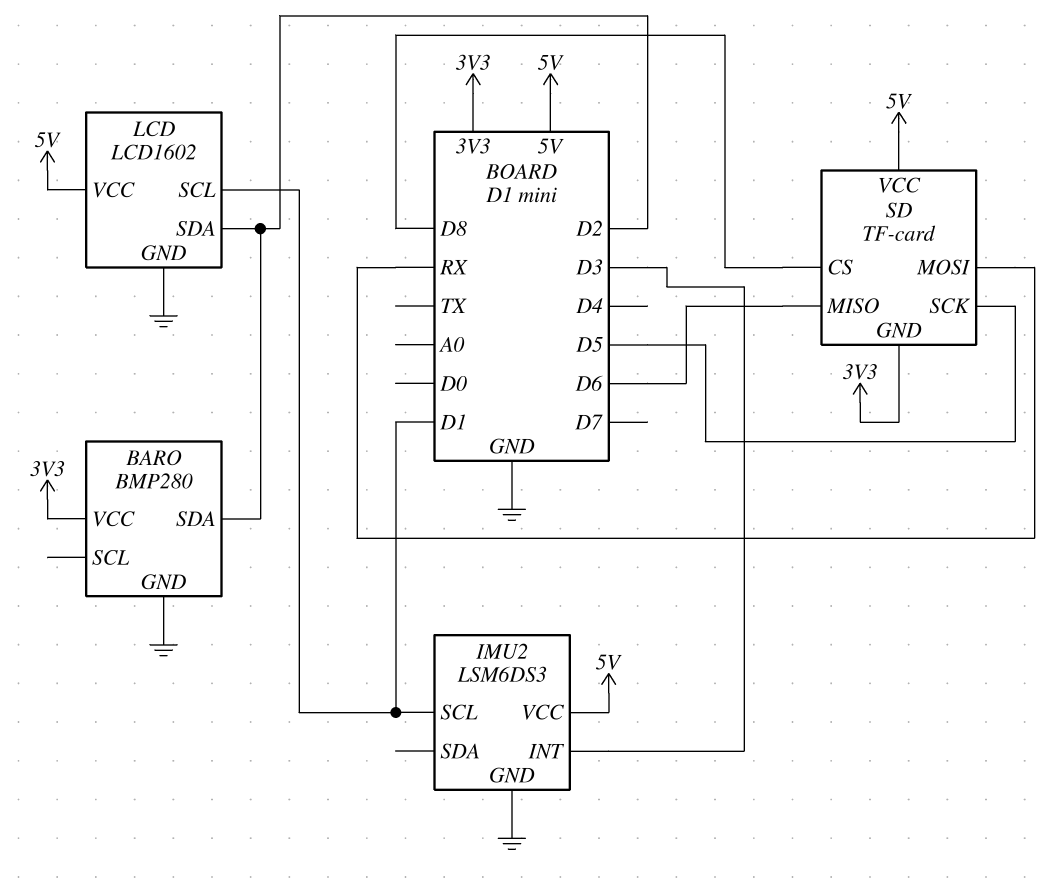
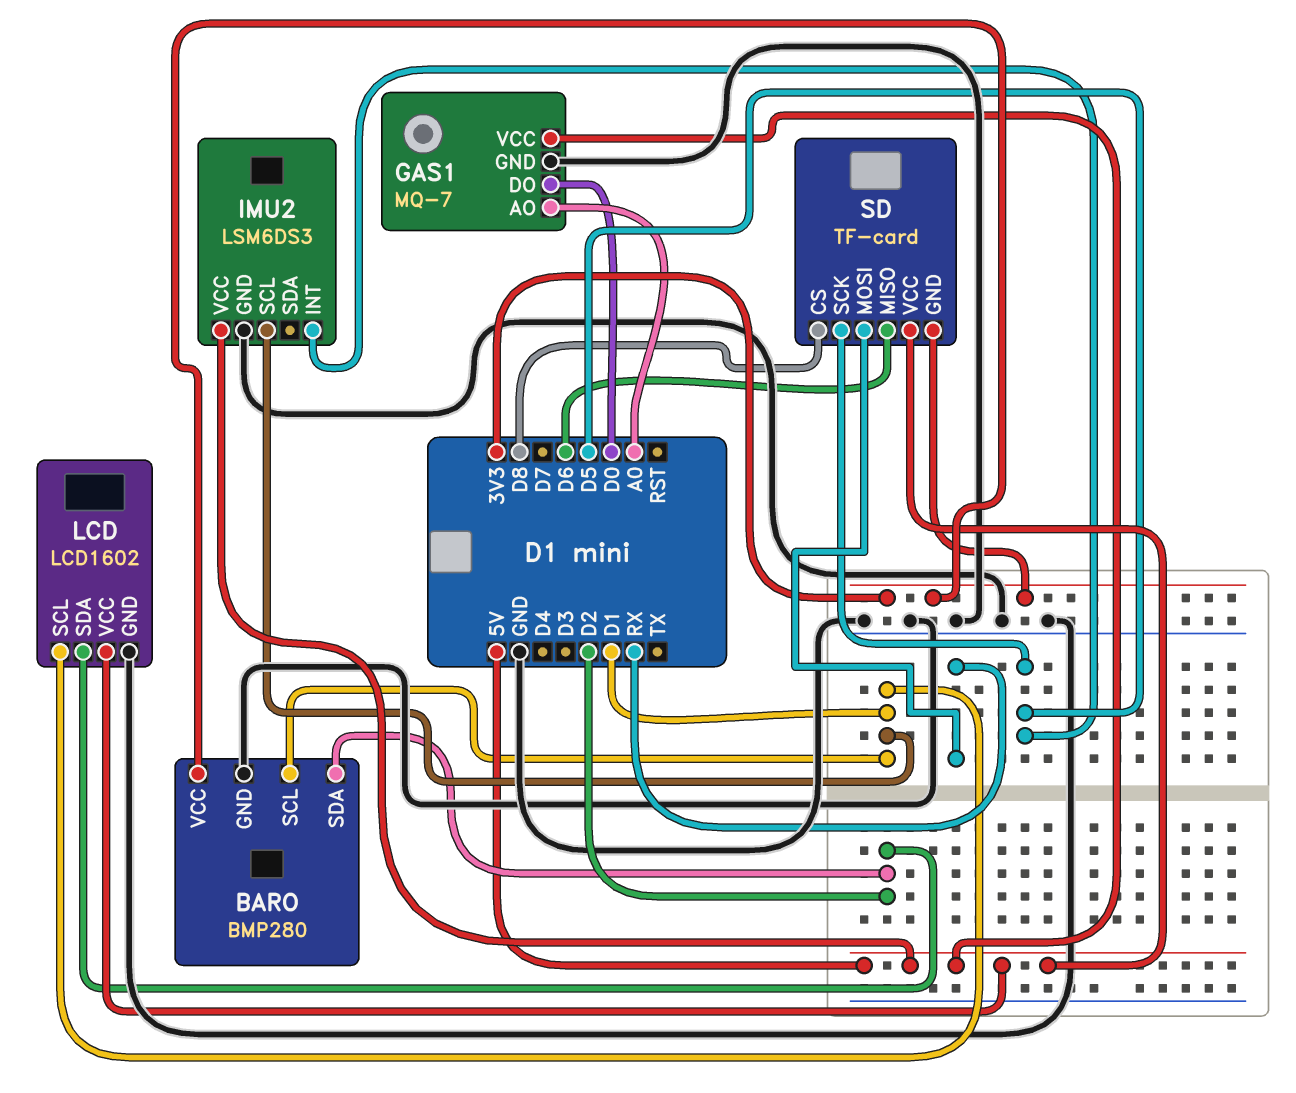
BARO pin SCL: none -> D1
GAS1: none -> MQ-7
GAS1 pin AO: none -> A0
GAS1 pin DO: none -> D0
GAS1 pin GND: none -> GND
GAS1 pin VCC: none -> 5V
IMU2 pin INT: D3 -> D5

